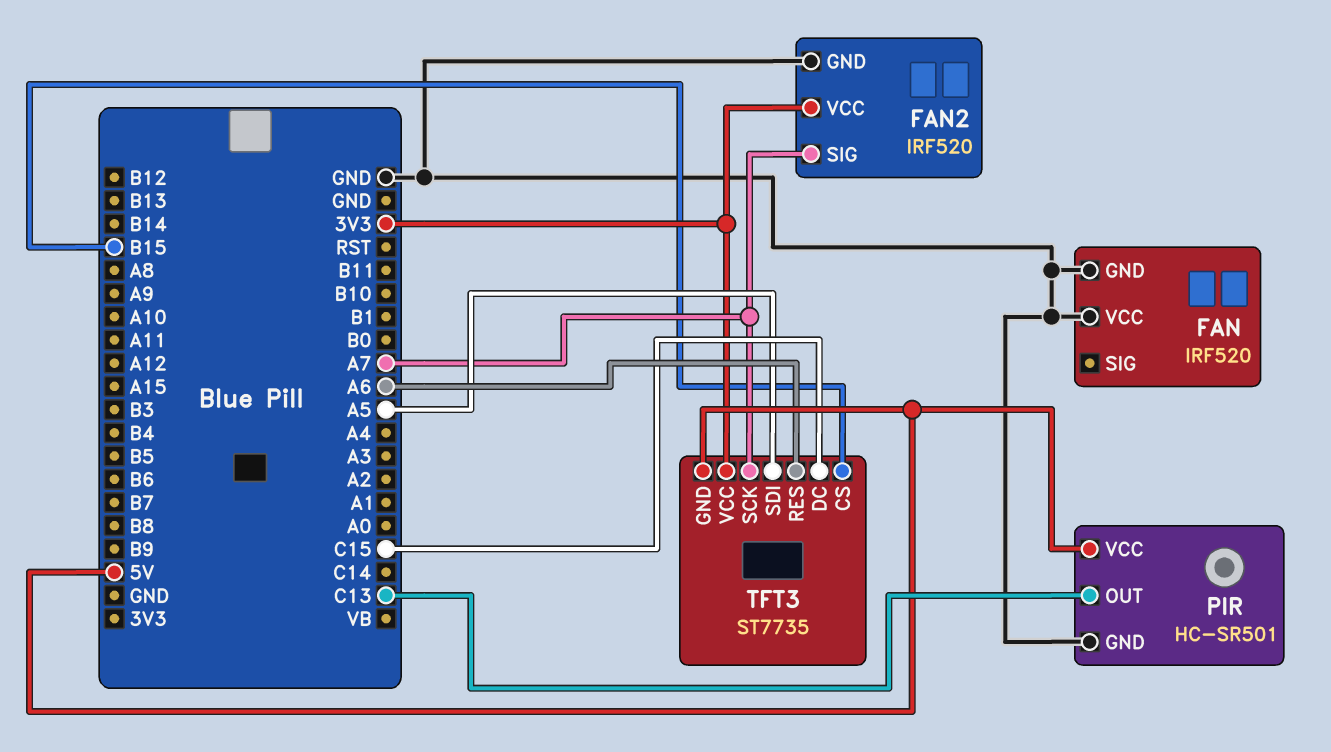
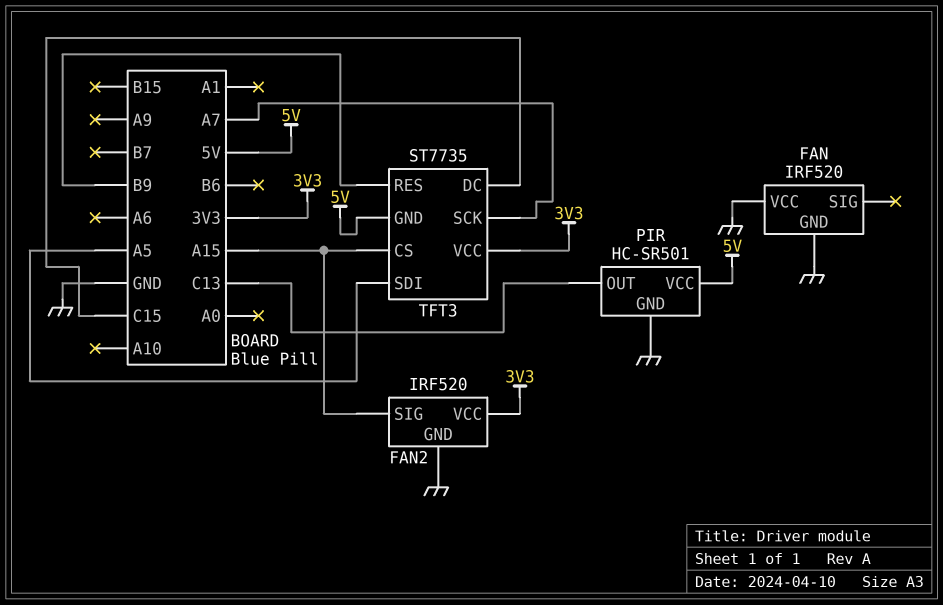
FAN2 pin SIG: A7 -> A15
TFT3 pin CS: B15 -> A15
TFT3 pin RES: A6 -> B9

